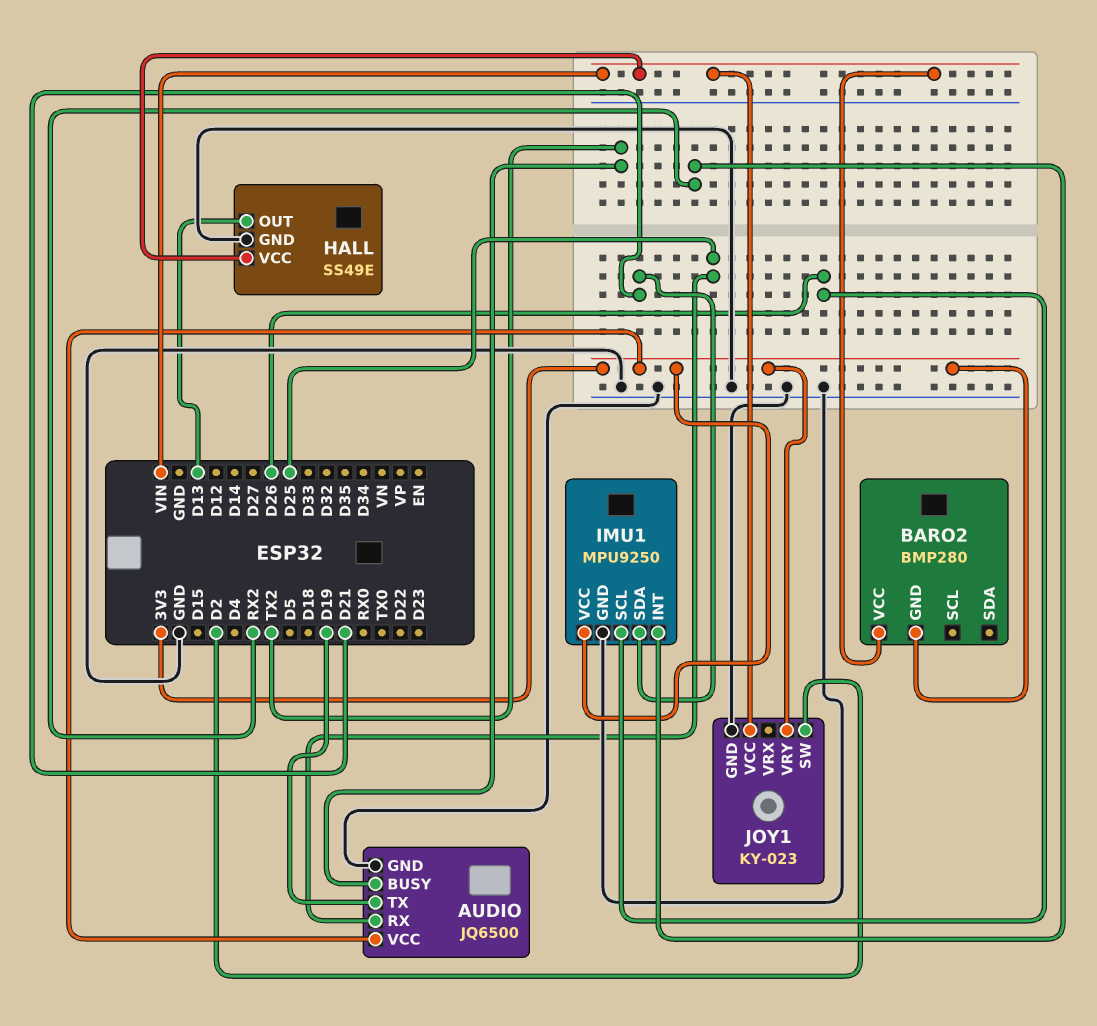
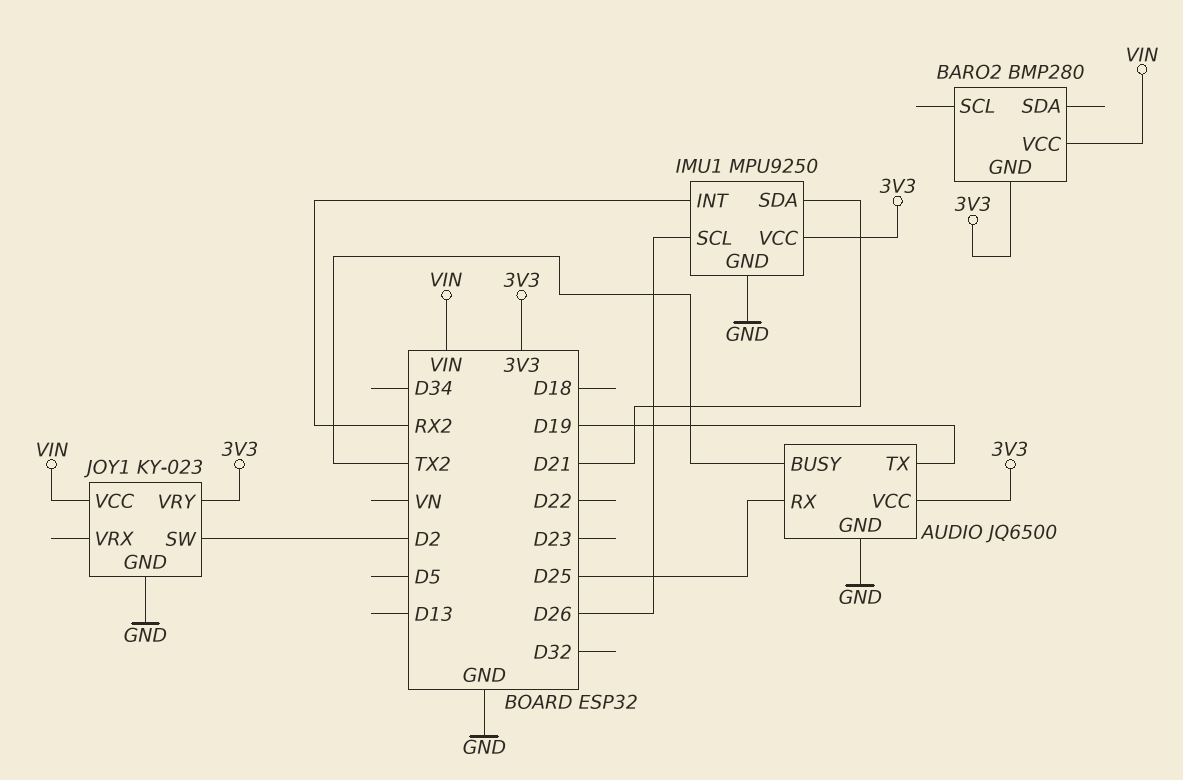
HALL: SS49E -> none
HALL pin GND: GND -> none
HALL pin OUT: D13 -> none
HALL pin VCC: VIN -> none

